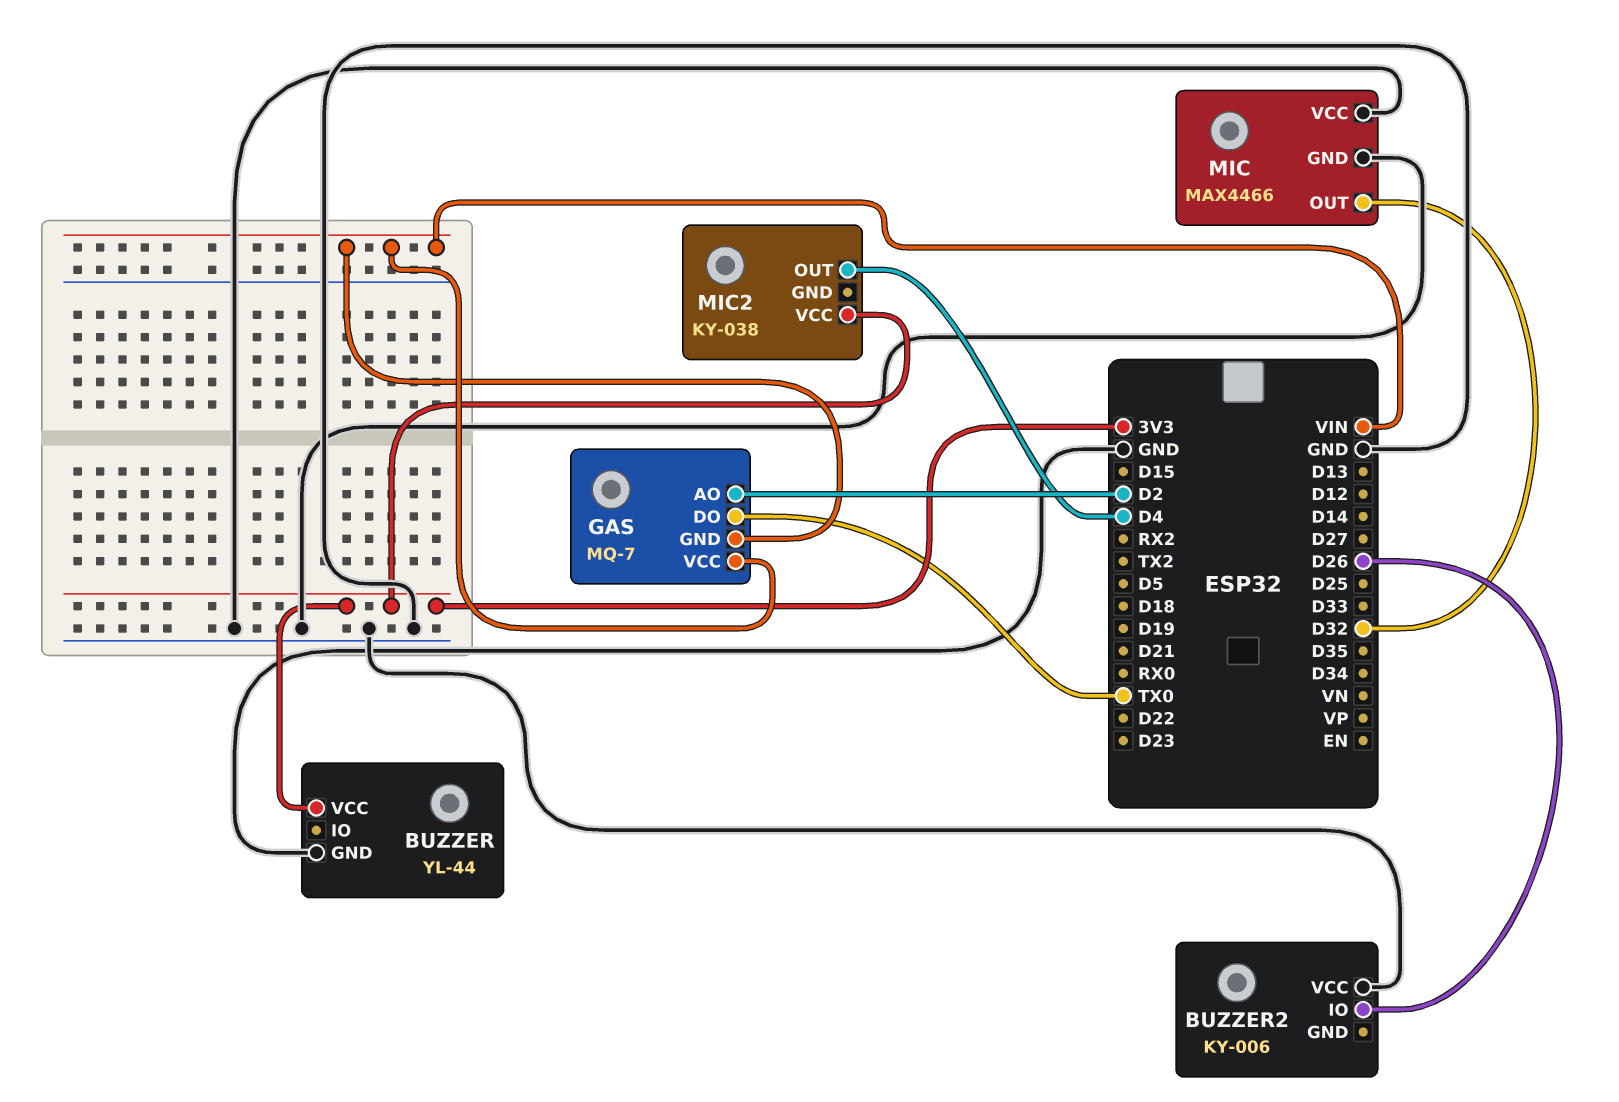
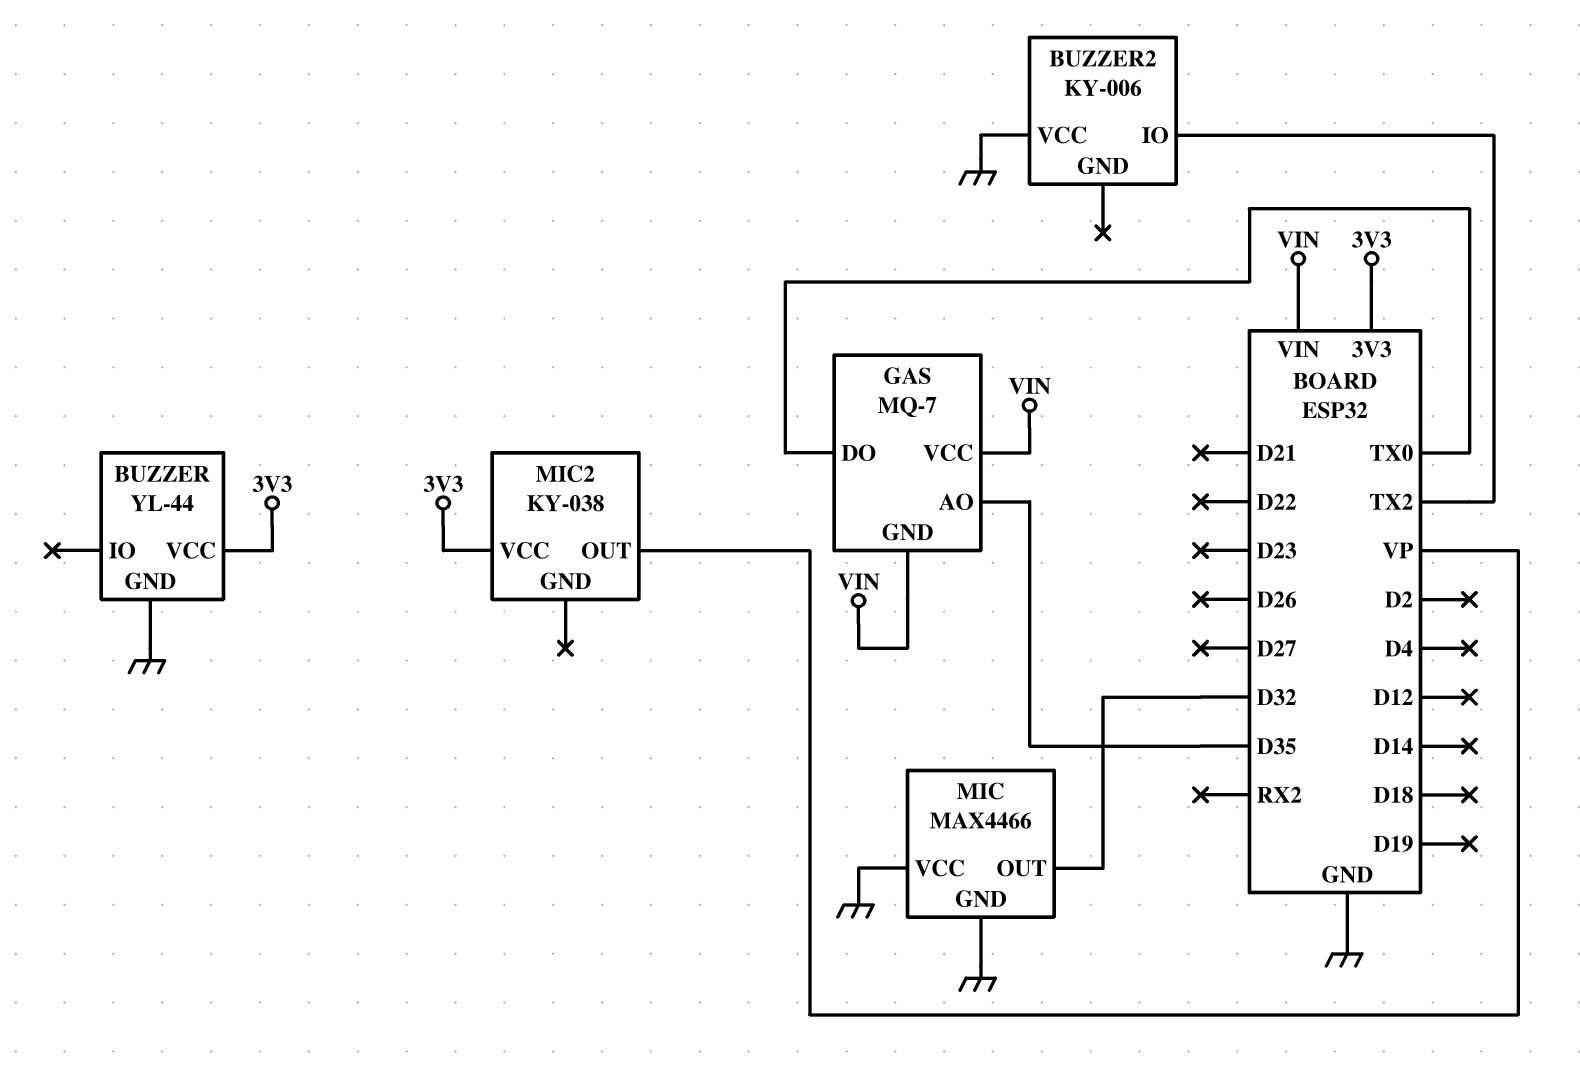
BUZZER2 pin IO: D26 -> TX2
GAS pin AO: D2 -> D35
MIC2 pin OUT: D4 -> VP

